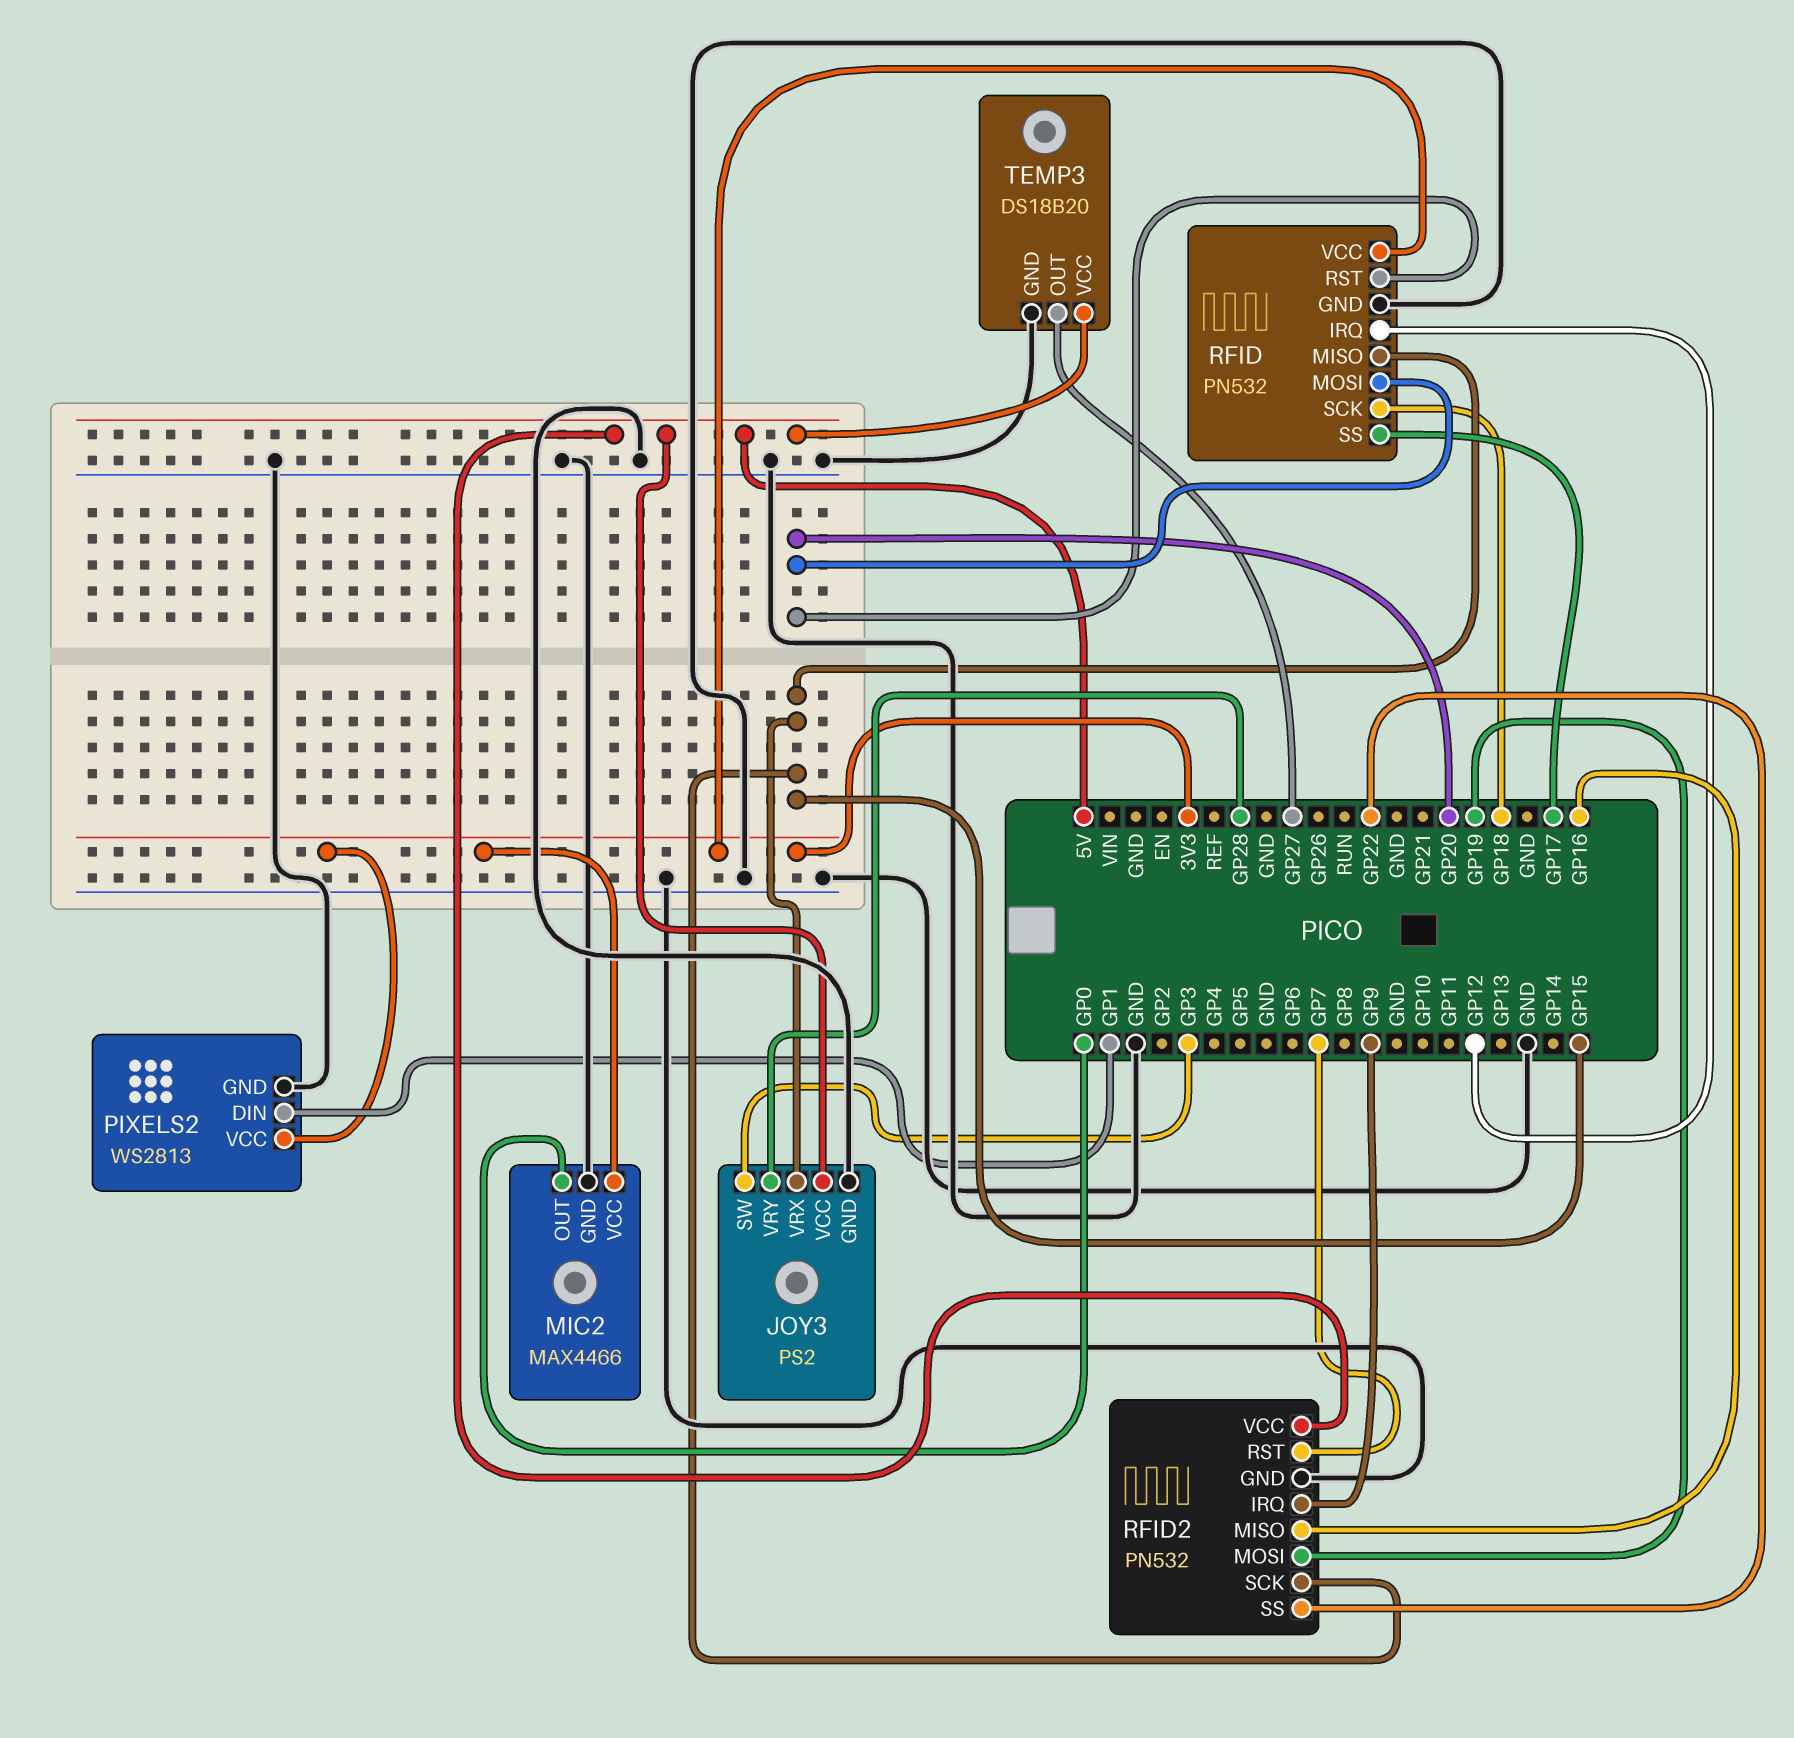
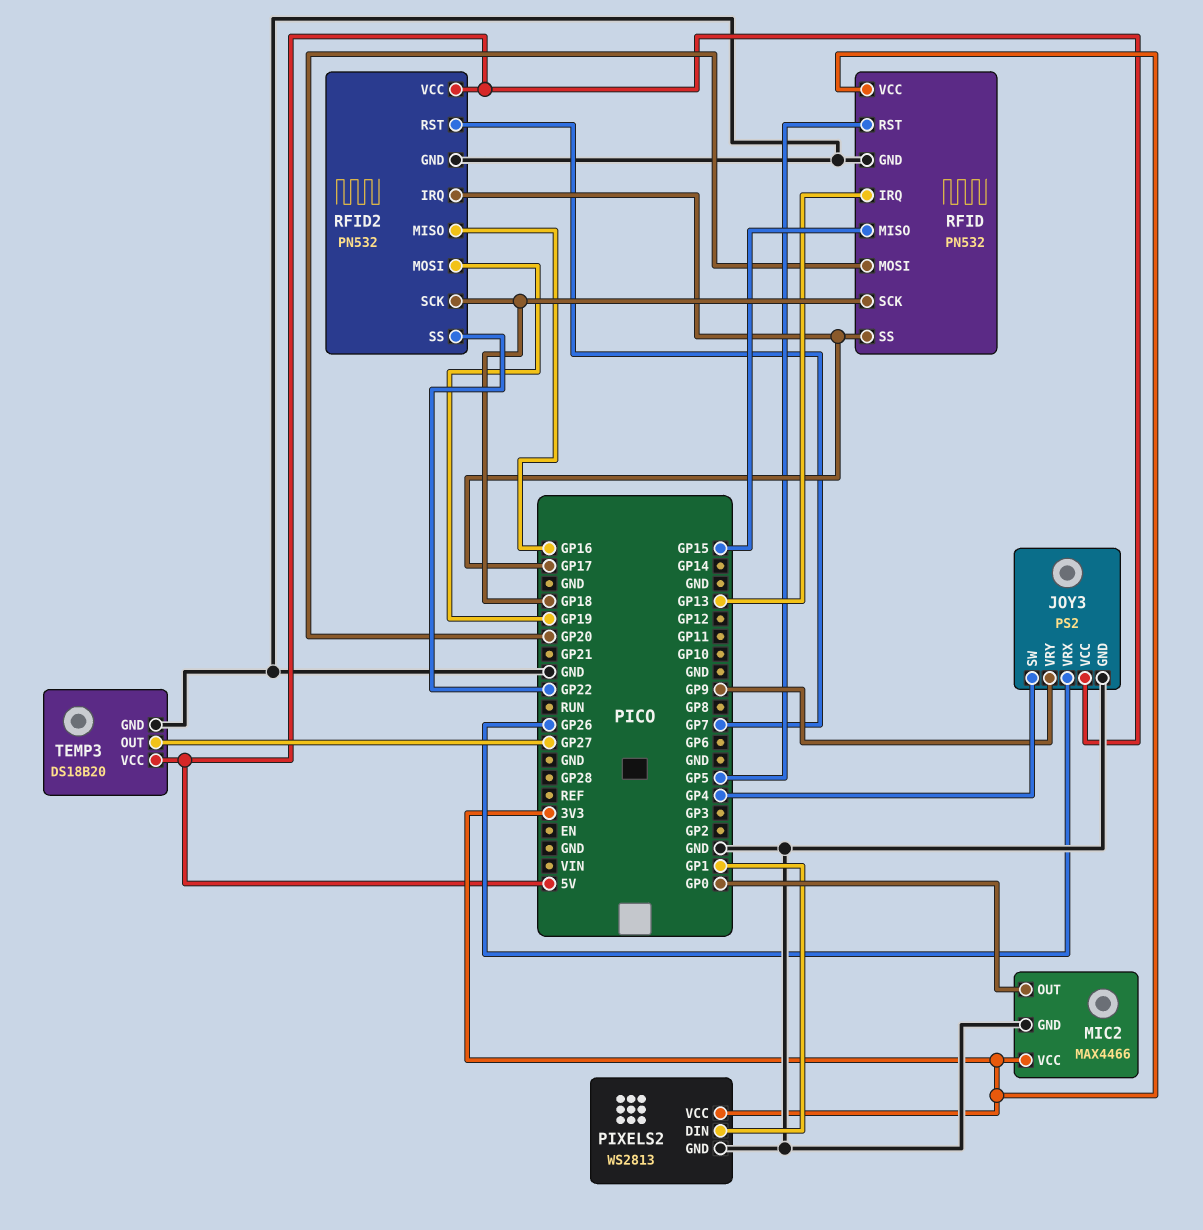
JOY3 pin SW: GP3 -> GP4
JOY3 pin VRX: GP15 -> GP26
JOY3 pin VRY: GP28 -> GP9
RFID pin IRQ: GP12 -> GP13
RFID pin RST: GP20 -> GP5
RFID2 pin IRQ: GP9 -> GP17
RFID2 pin SCK: GP15 -> GP18

